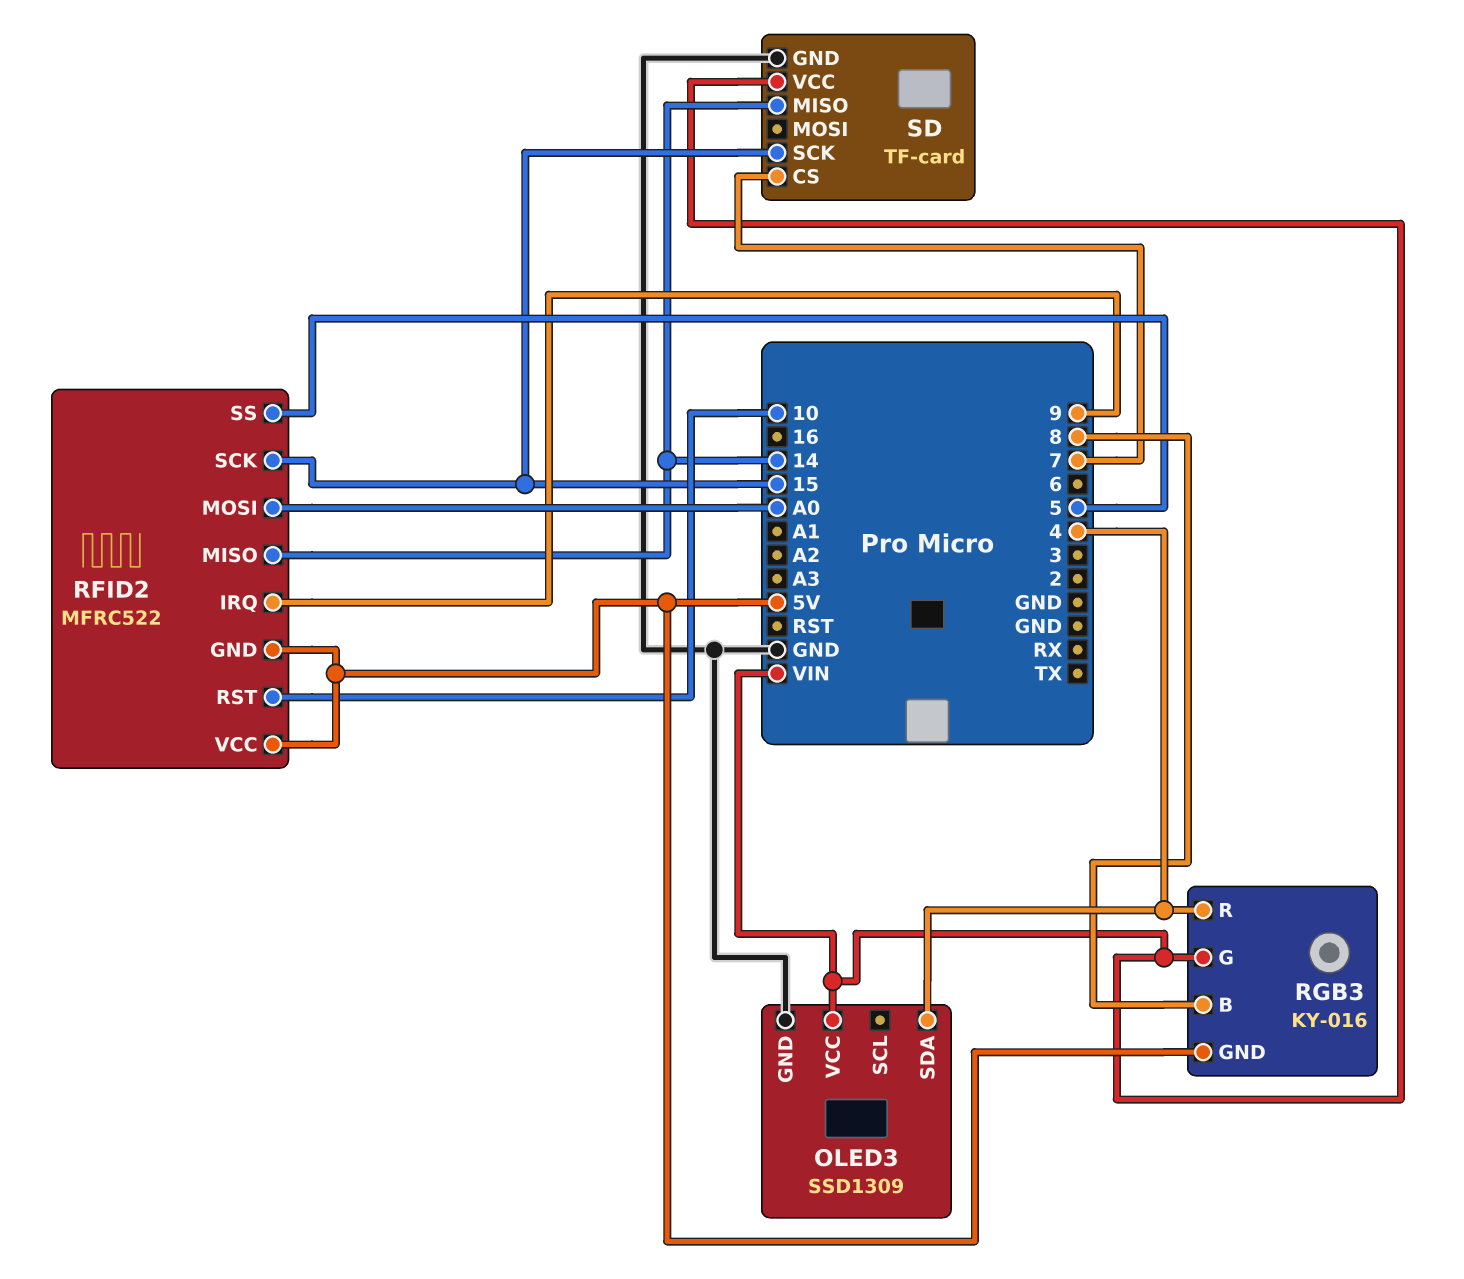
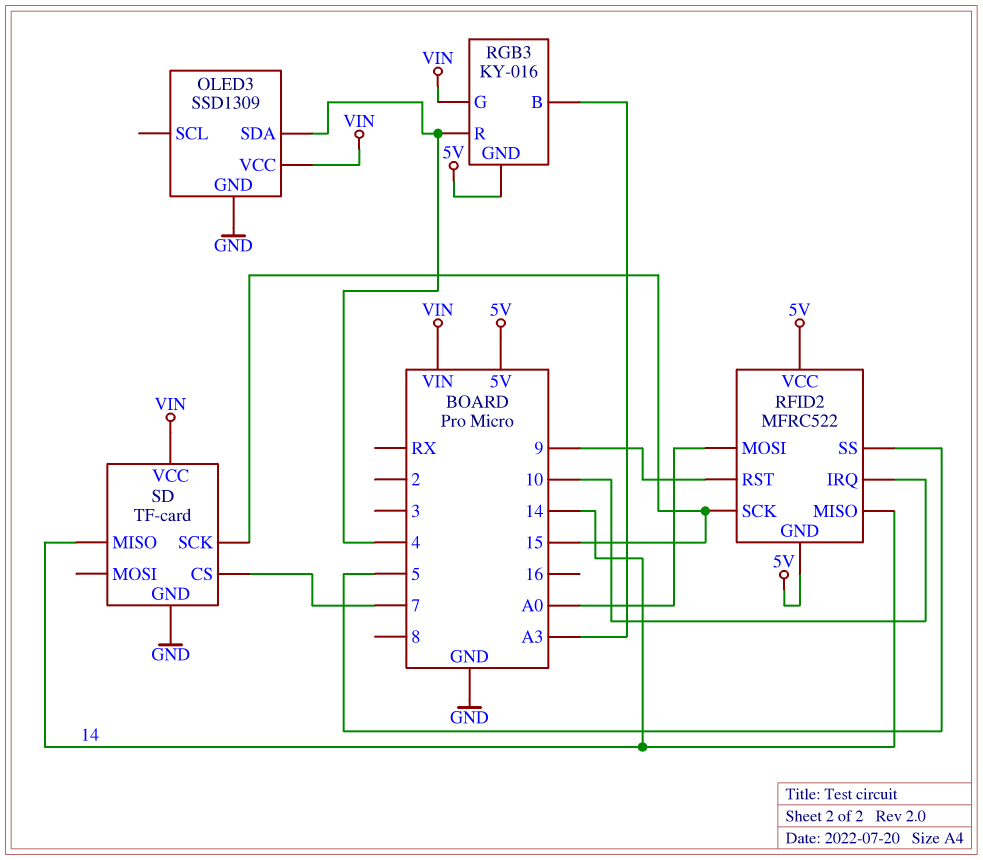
RFID2 pin IRQ: 9 -> 10
RFID2 pin RST: 10 -> 9
RGB3 pin B: 8 -> A3

